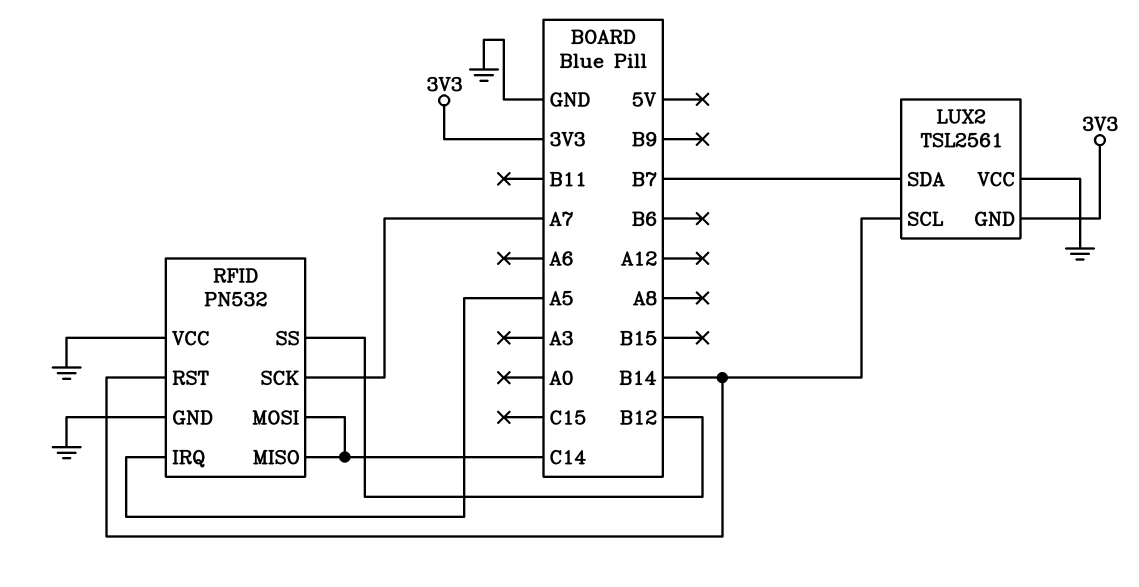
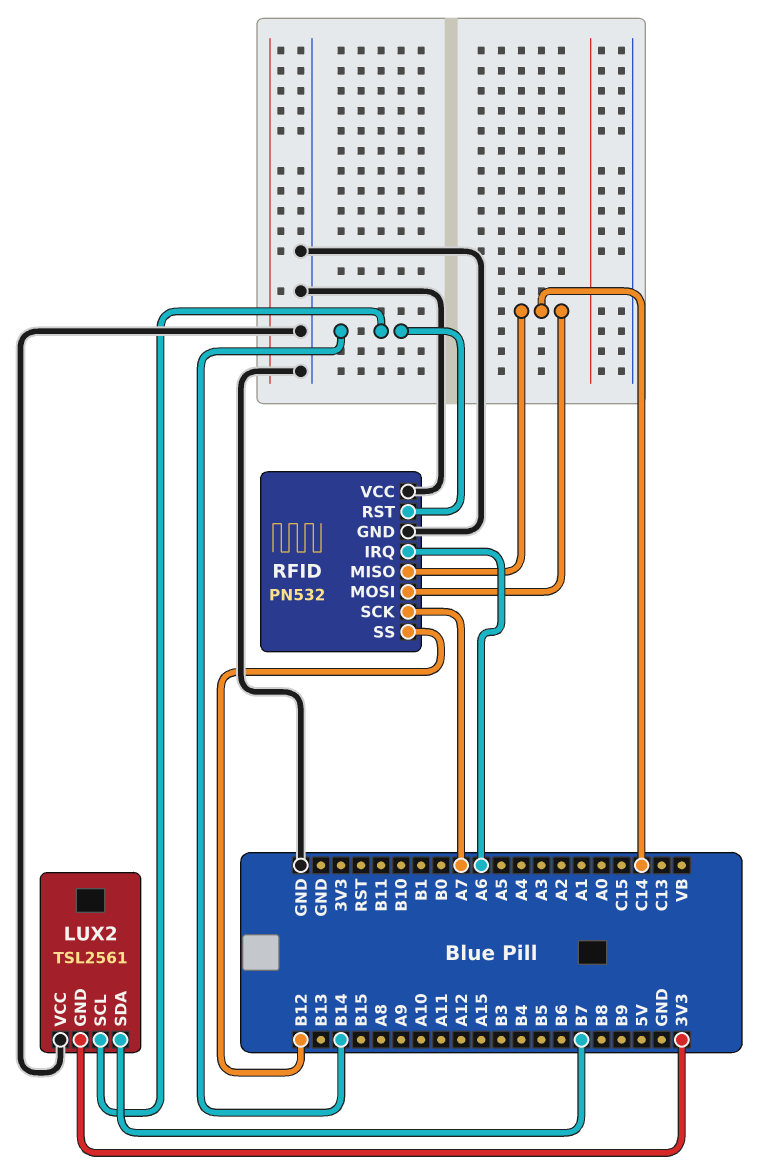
RFID pin IRQ: A5 -> A6

